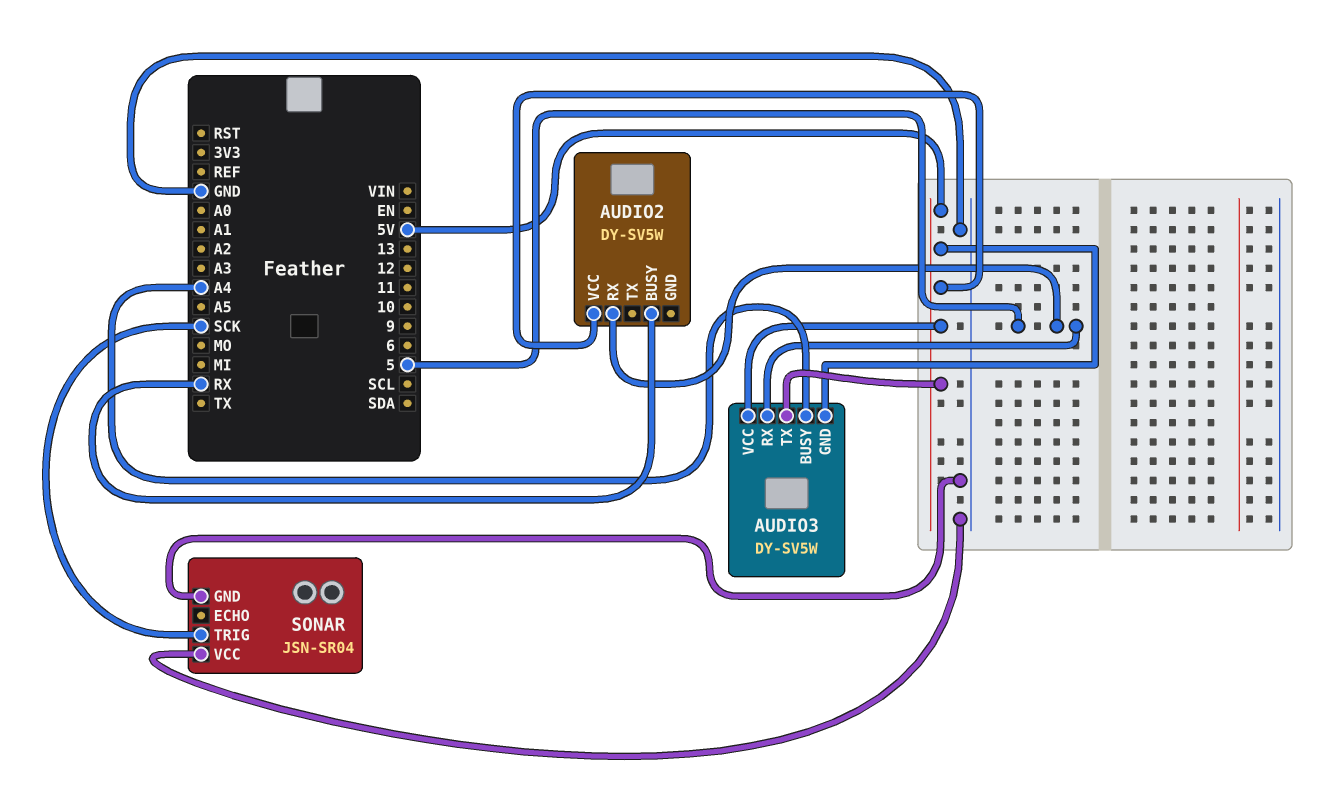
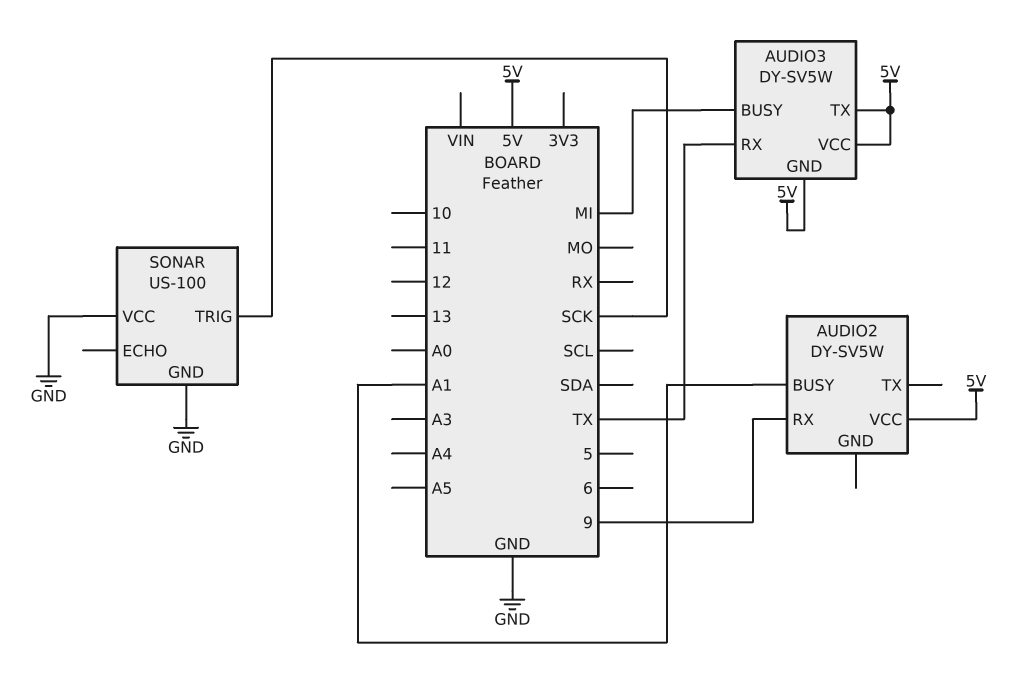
AUDIO2 pin BUSY: RX -> A1
AUDIO2 pin RX: 5 -> 9
AUDIO3 pin BUSY: A4 -> MI
AUDIO3 pin RX: 5 -> TX
SONAR: JSN-SR04 -> US-100

